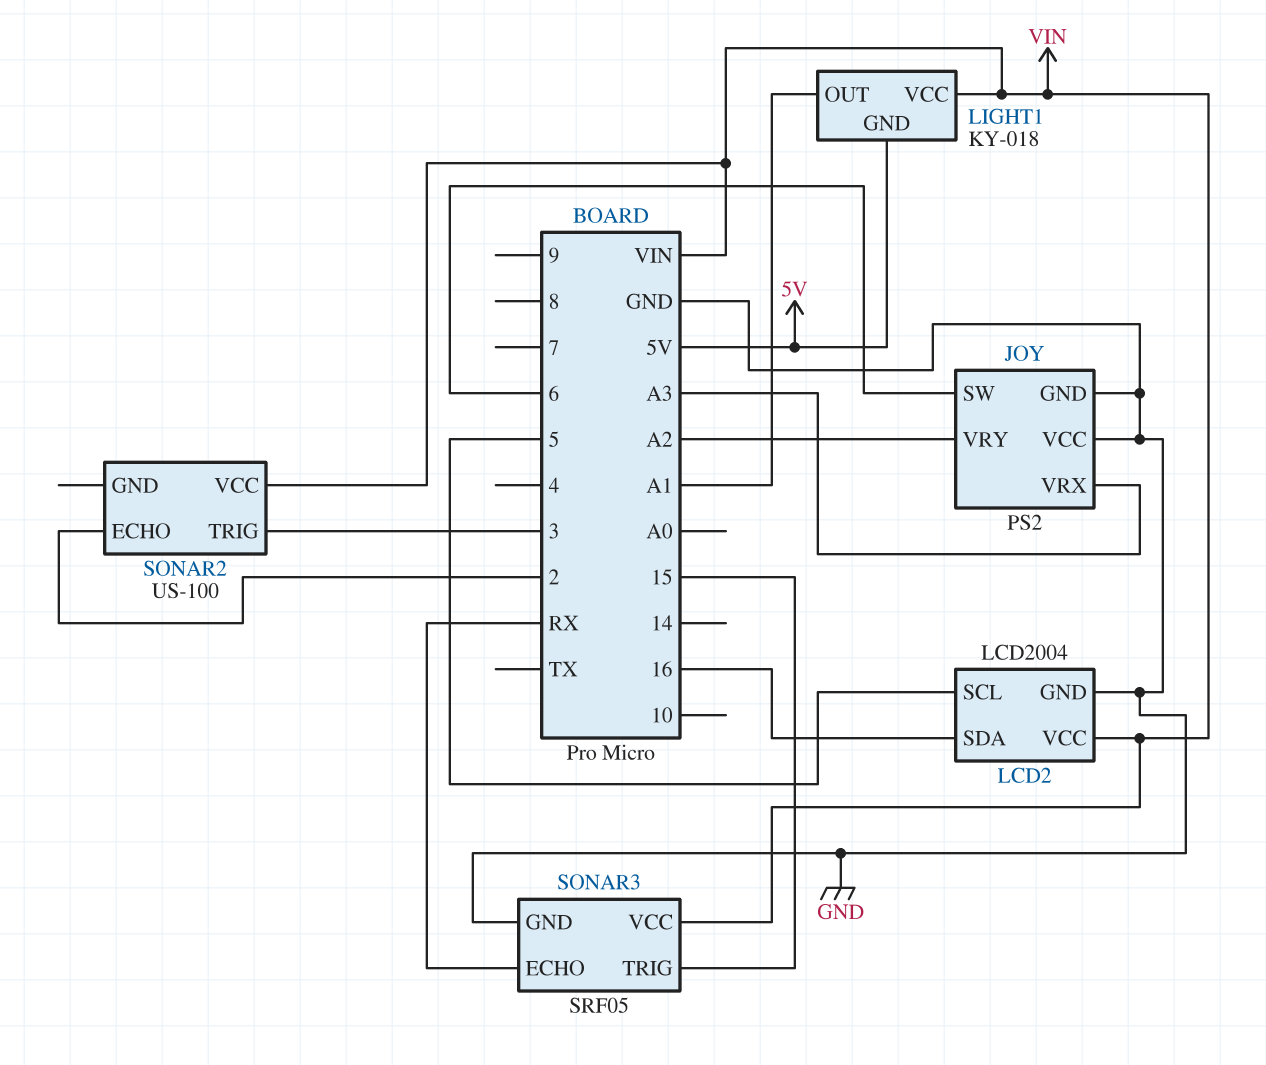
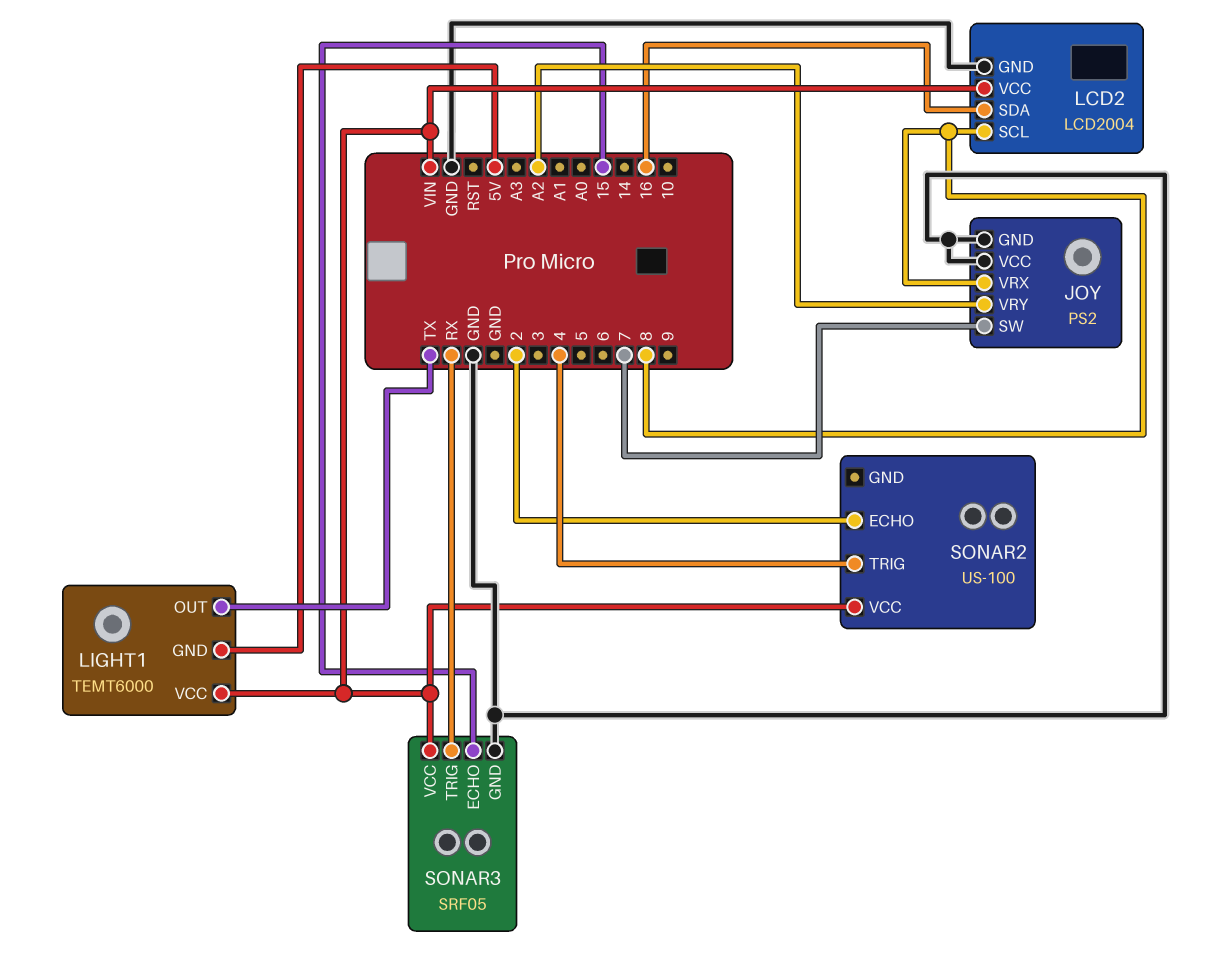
JOY pin SW: 6 -> 7
JOY pin VRX: A3 -> 8
LCD2 pin SCL: 5 -> 8
LIGHT1: KY-018 -> TEMT6000
LIGHT1 pin OUT: A1 -> TX
SONAR2 pin TRIG: 3 -> 4
SONAR3 pin ECHO: RX -> 15
SONAR3 pin TRIG: 15 -> RX

